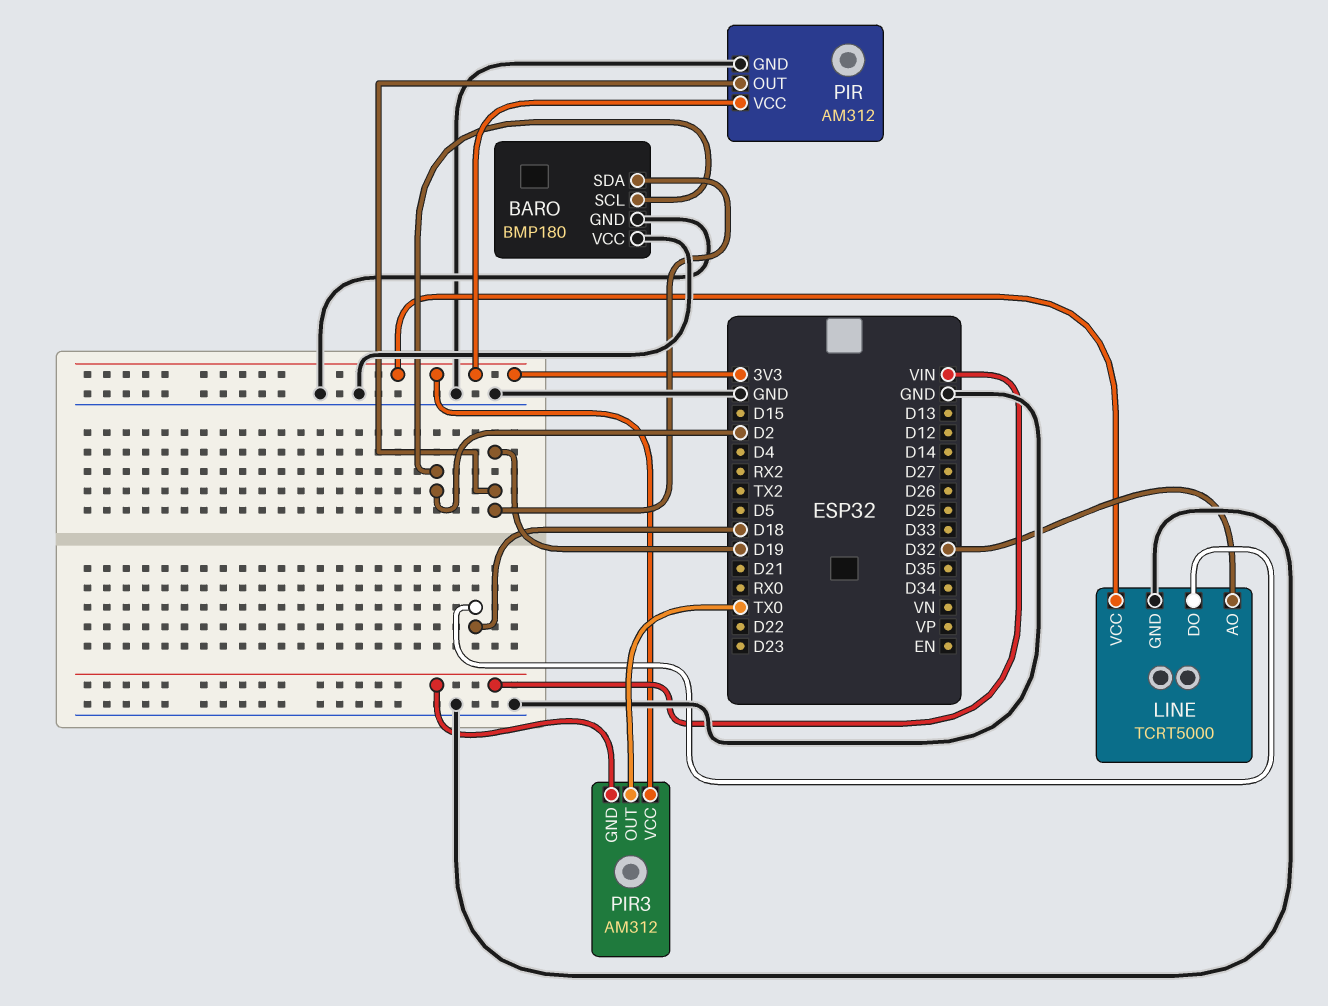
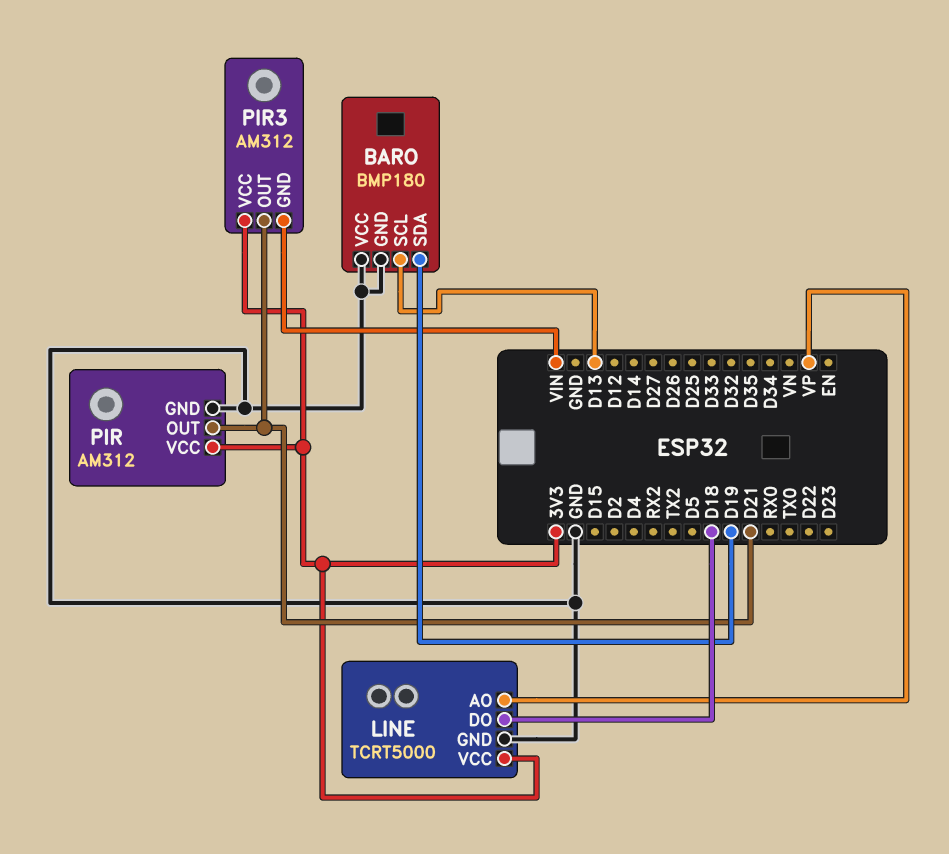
BARO pin SCL: D2 -> D13
LINE pin AO: D32 -> VP
PIR pin OUT: D19 -> D21
PIR3 pin OUT: TX0 -> D21

